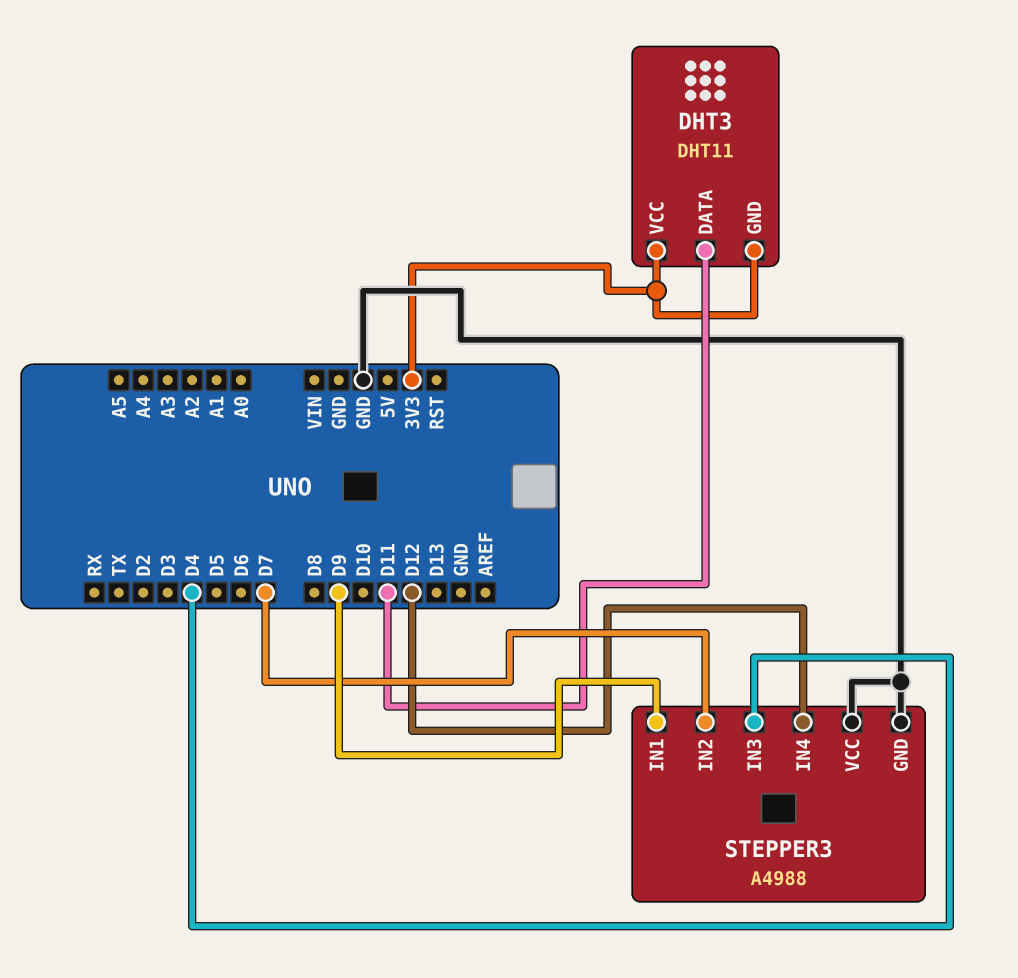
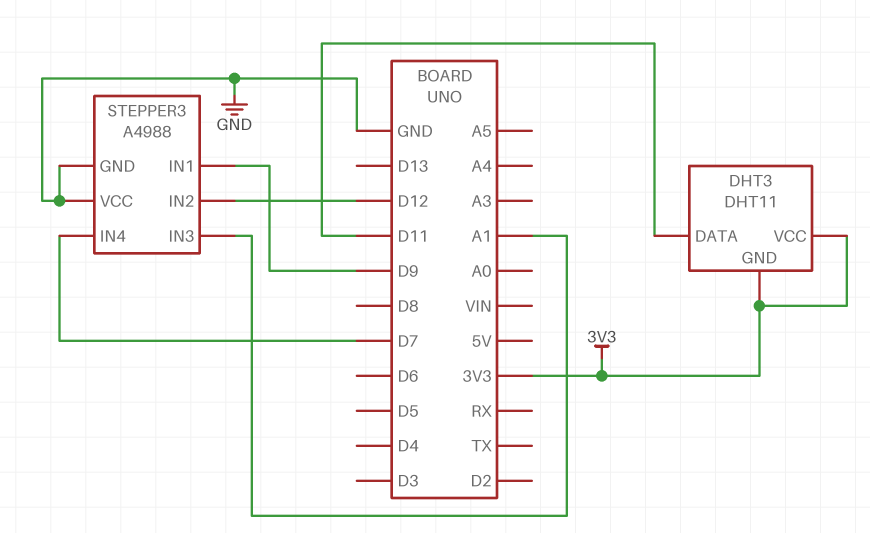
STEPPER3 pin IN2: D7 -> D12
STEPPER3 pin IN3: D4 -> A1
STEPPER3 pin IN4: D12 -> D7

